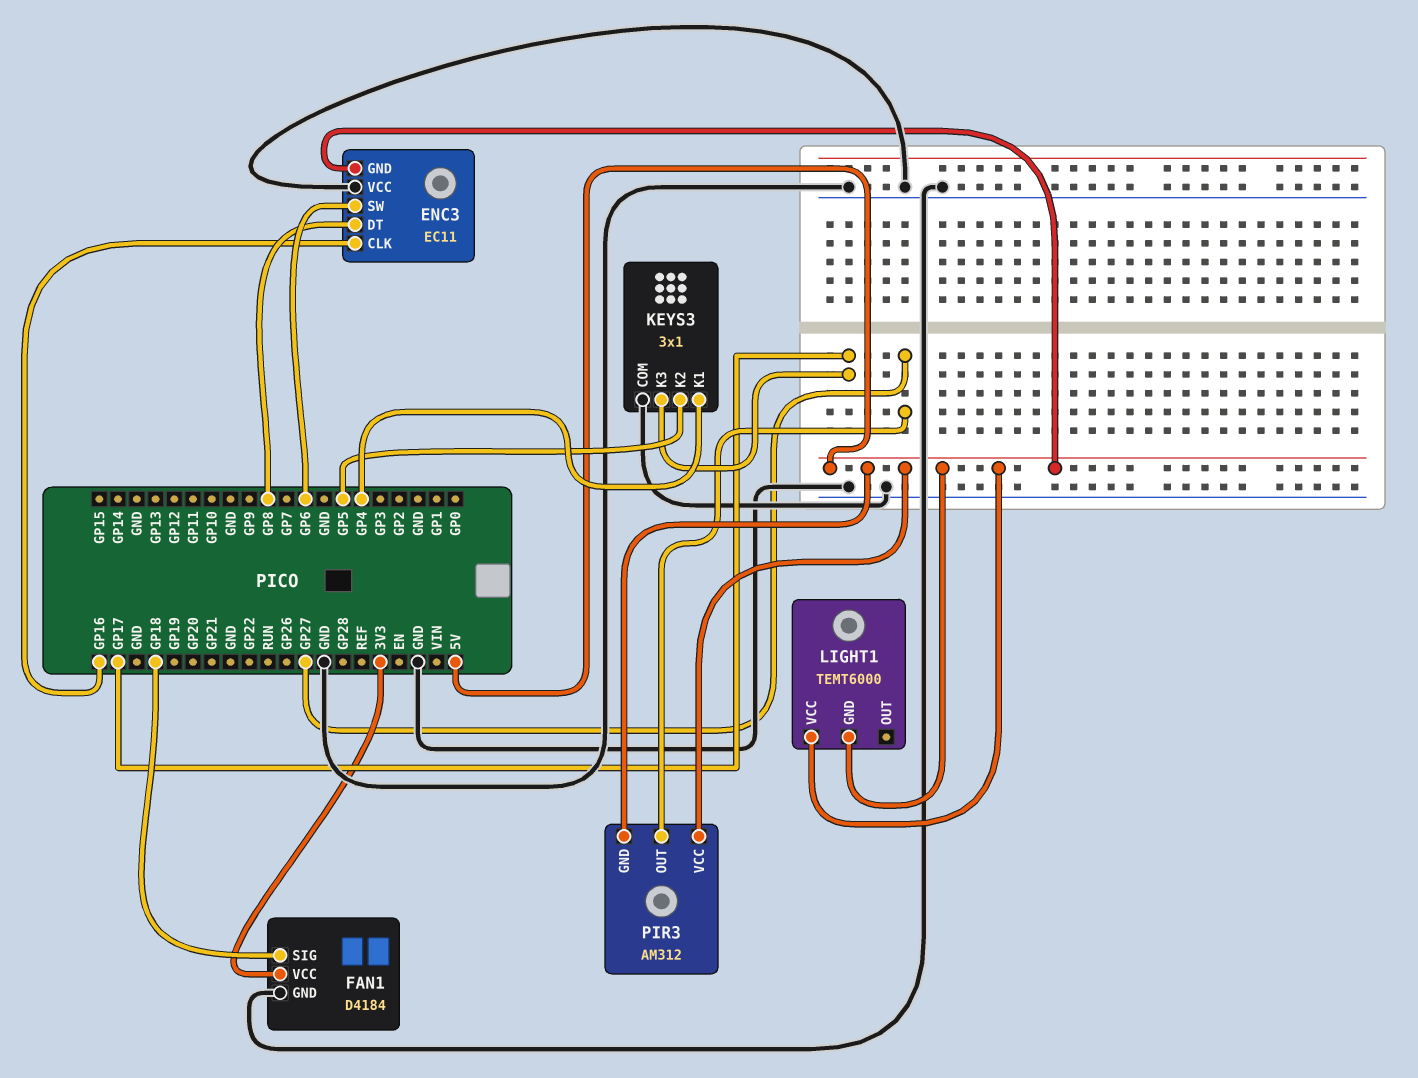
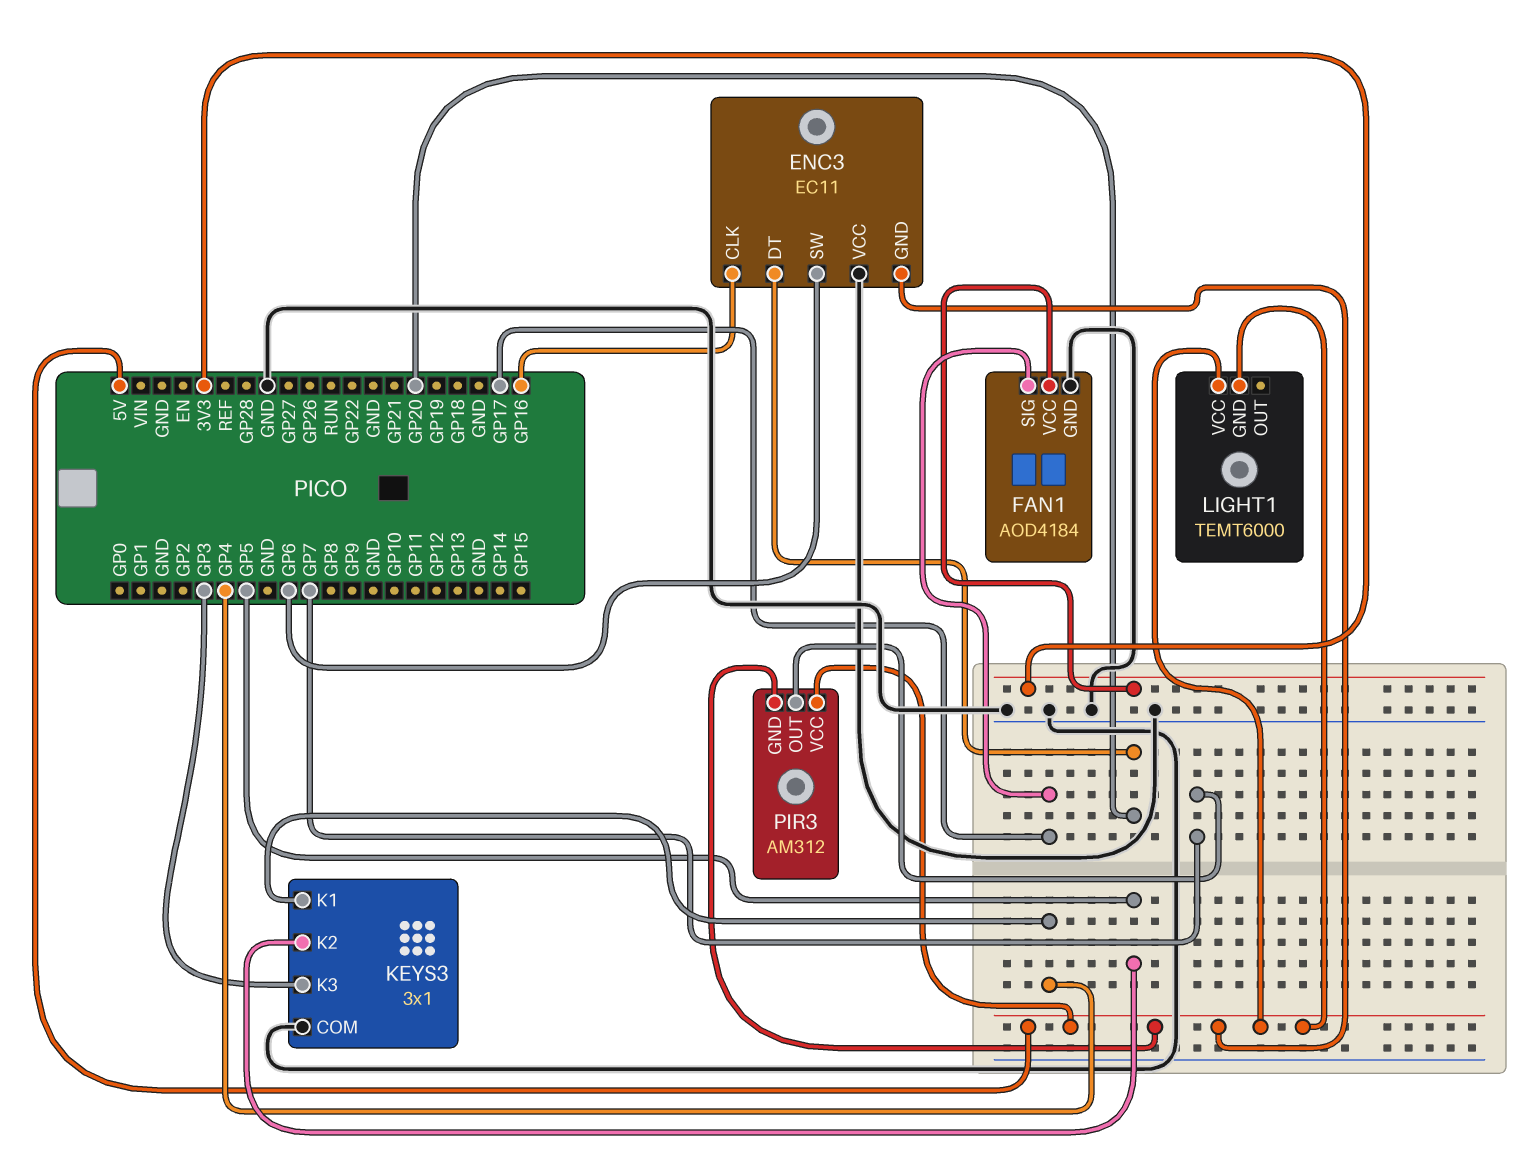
ENC3 pin DT: GP8 -> GP20
FAN1: D4184 -> AOD4184
FAN1 pin SIG: GP18 -> GP17
KEYS3 pin K3: GP17 -> GP3
PIR3 pin OUT: GP27 -> GP7

